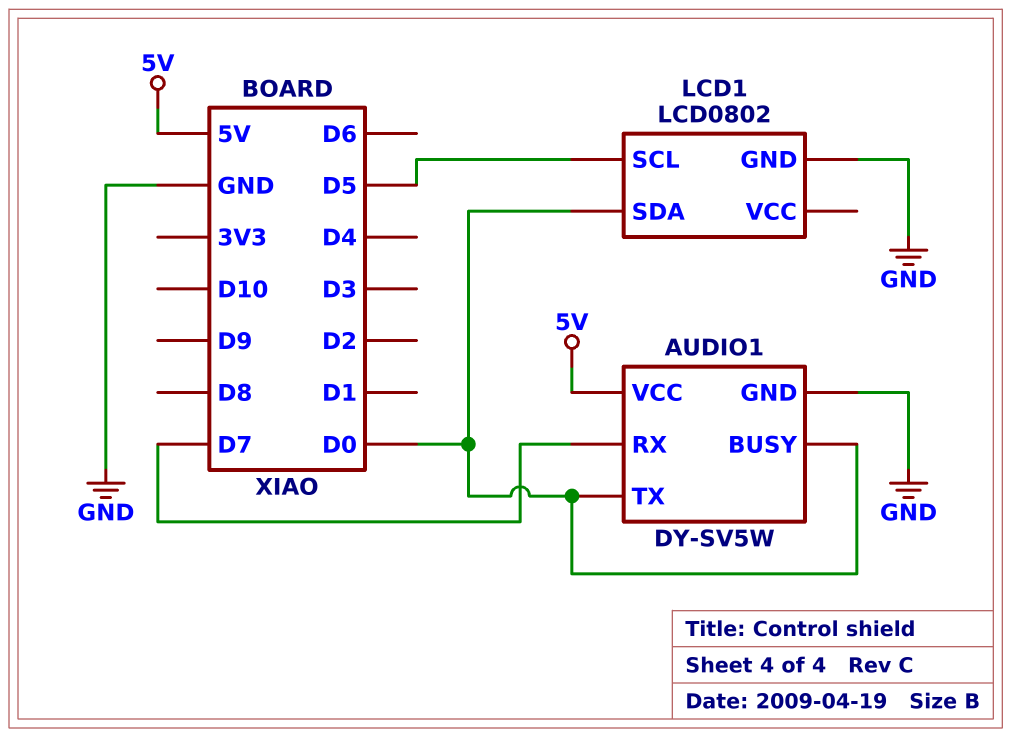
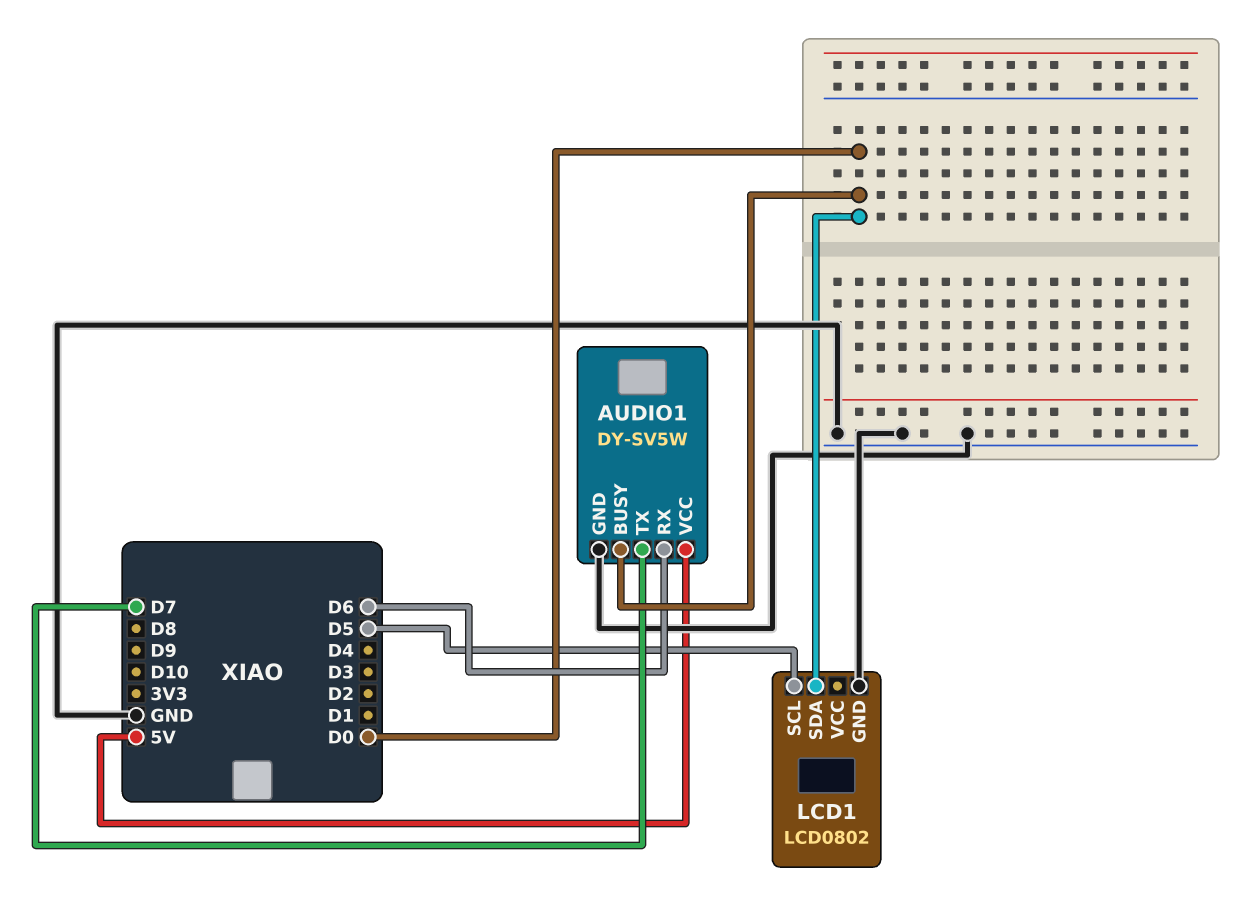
AUDIO1 pin RX: D7 -> D6
AUDIO1 pin TX: D0 -> D7

